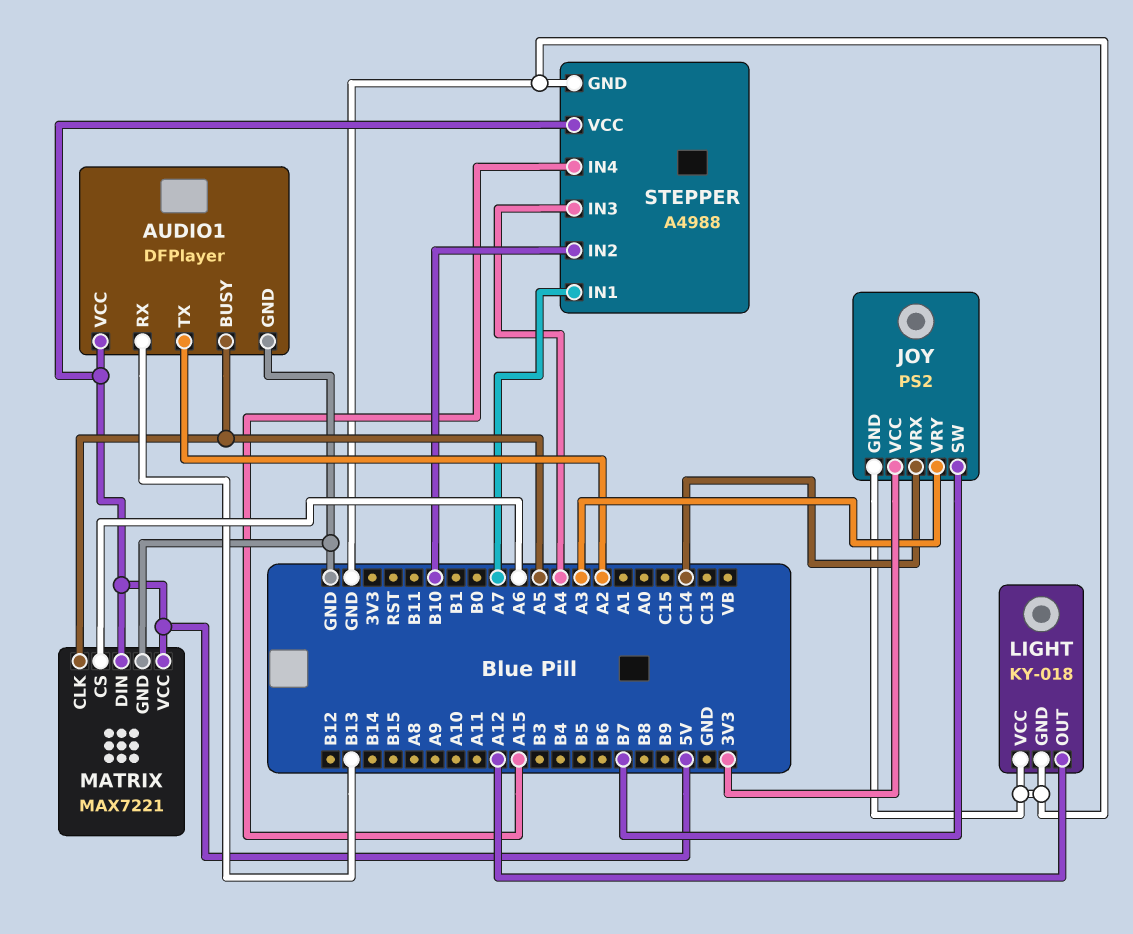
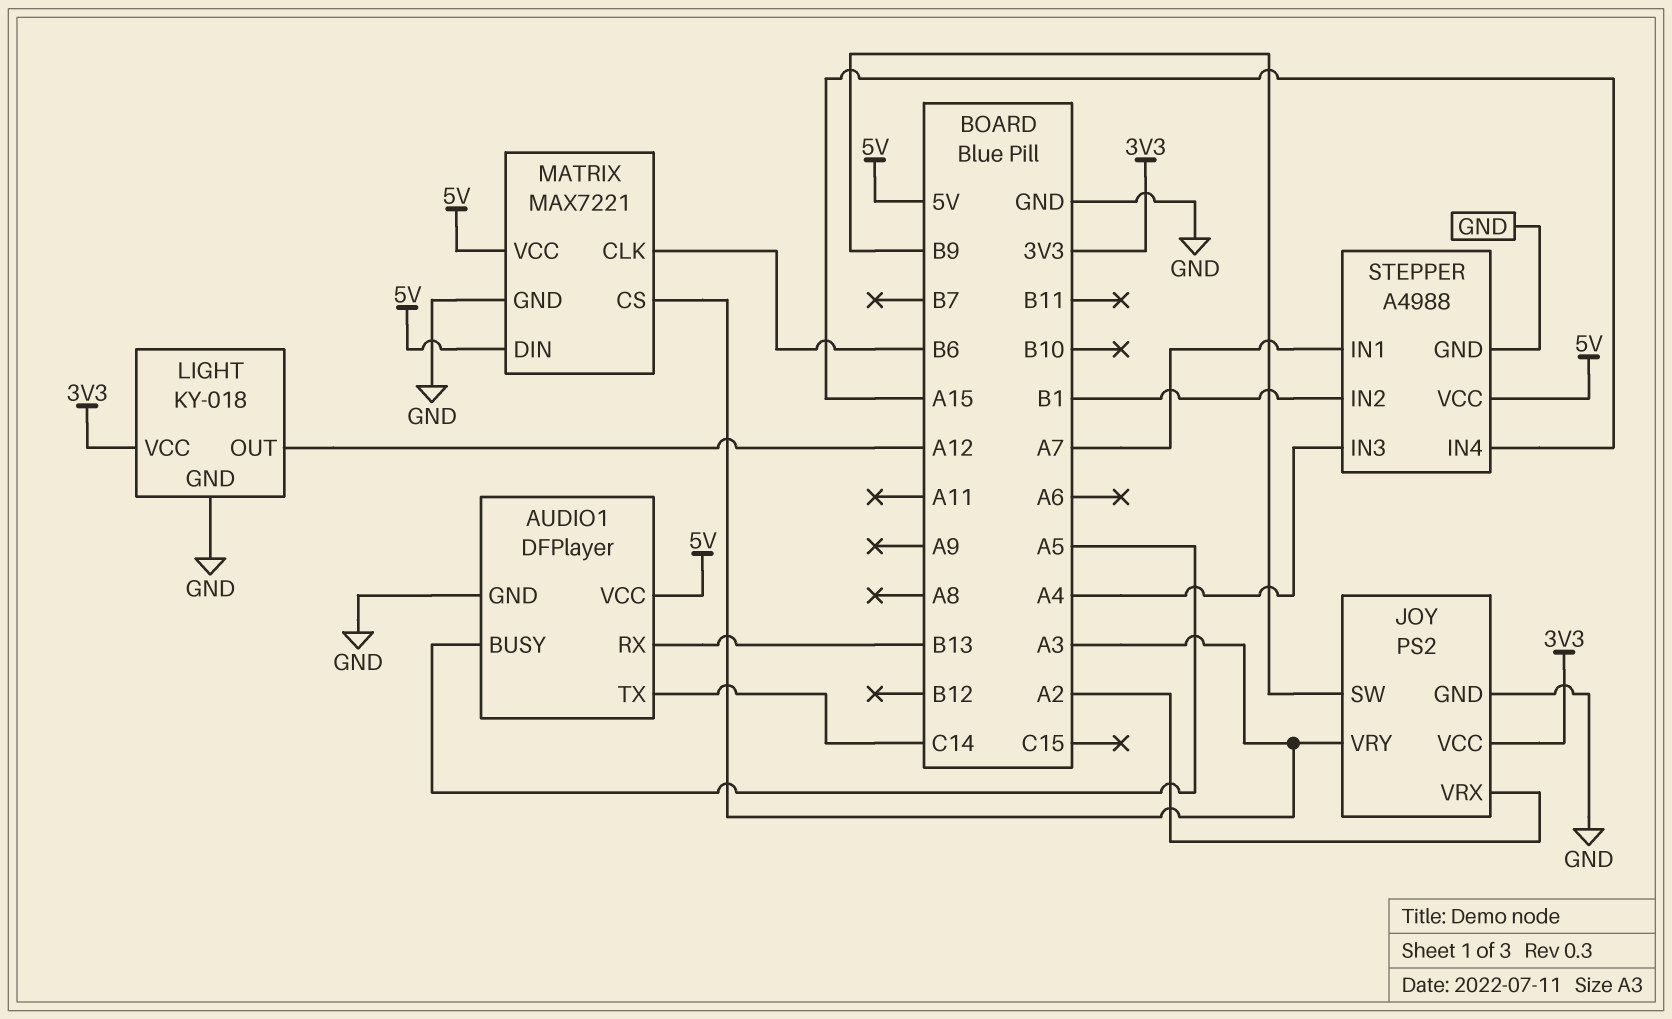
AUDIO1 pin TX: A2 -> C14
JOY pin SW: B7 -> B9
JOY pin VRX: C14 -> A2
LIGHT pin VCC: GND -> 3V3
MATRIX pin CLK: A5 -> B6
MATRIX pin CS: A6 -> A3
STEPPER pin IN2: B10 -> B1

